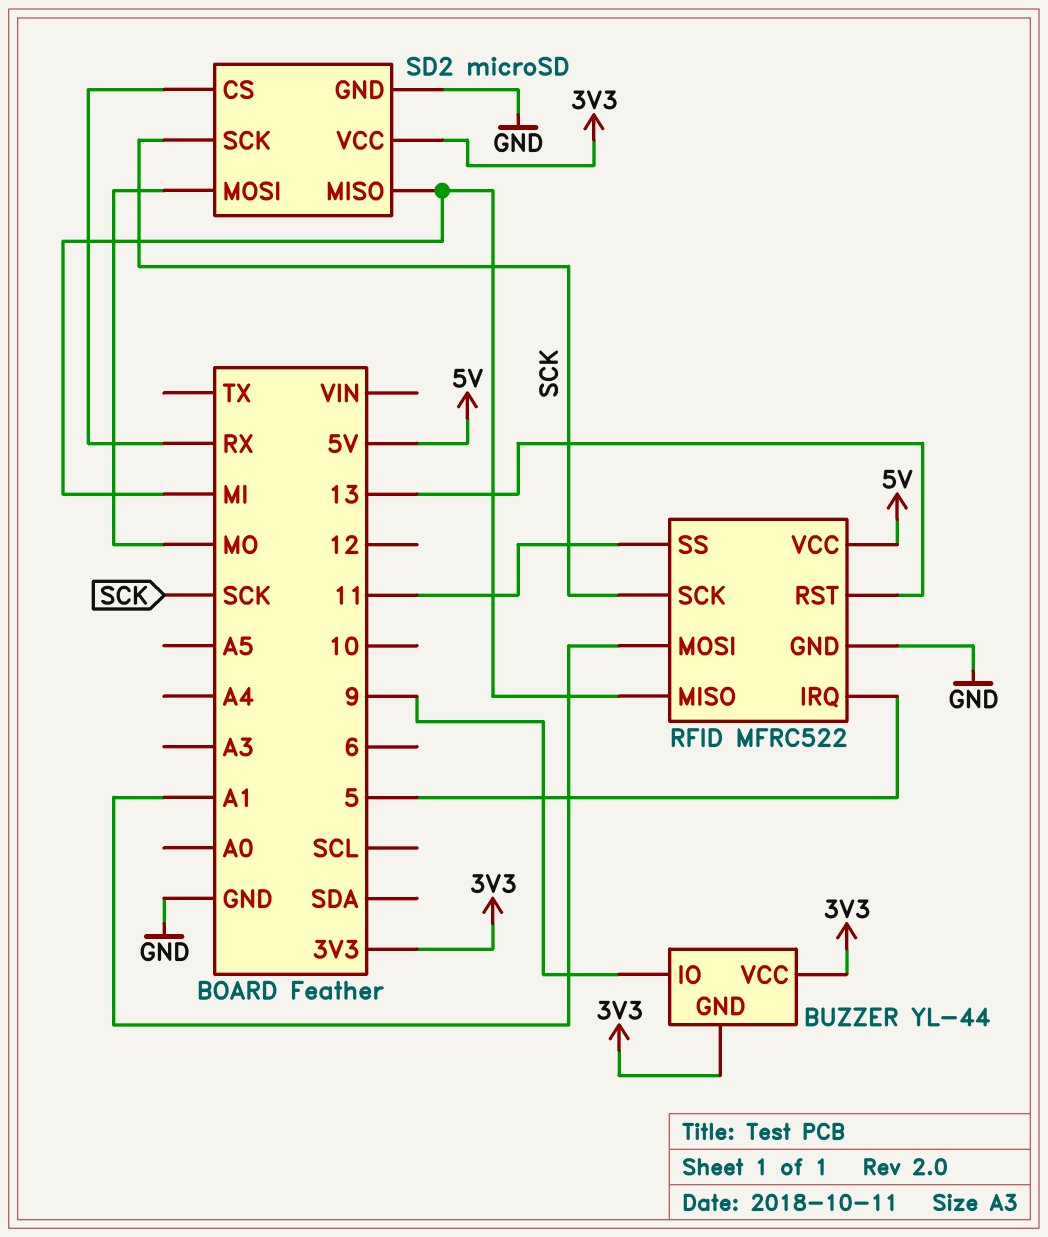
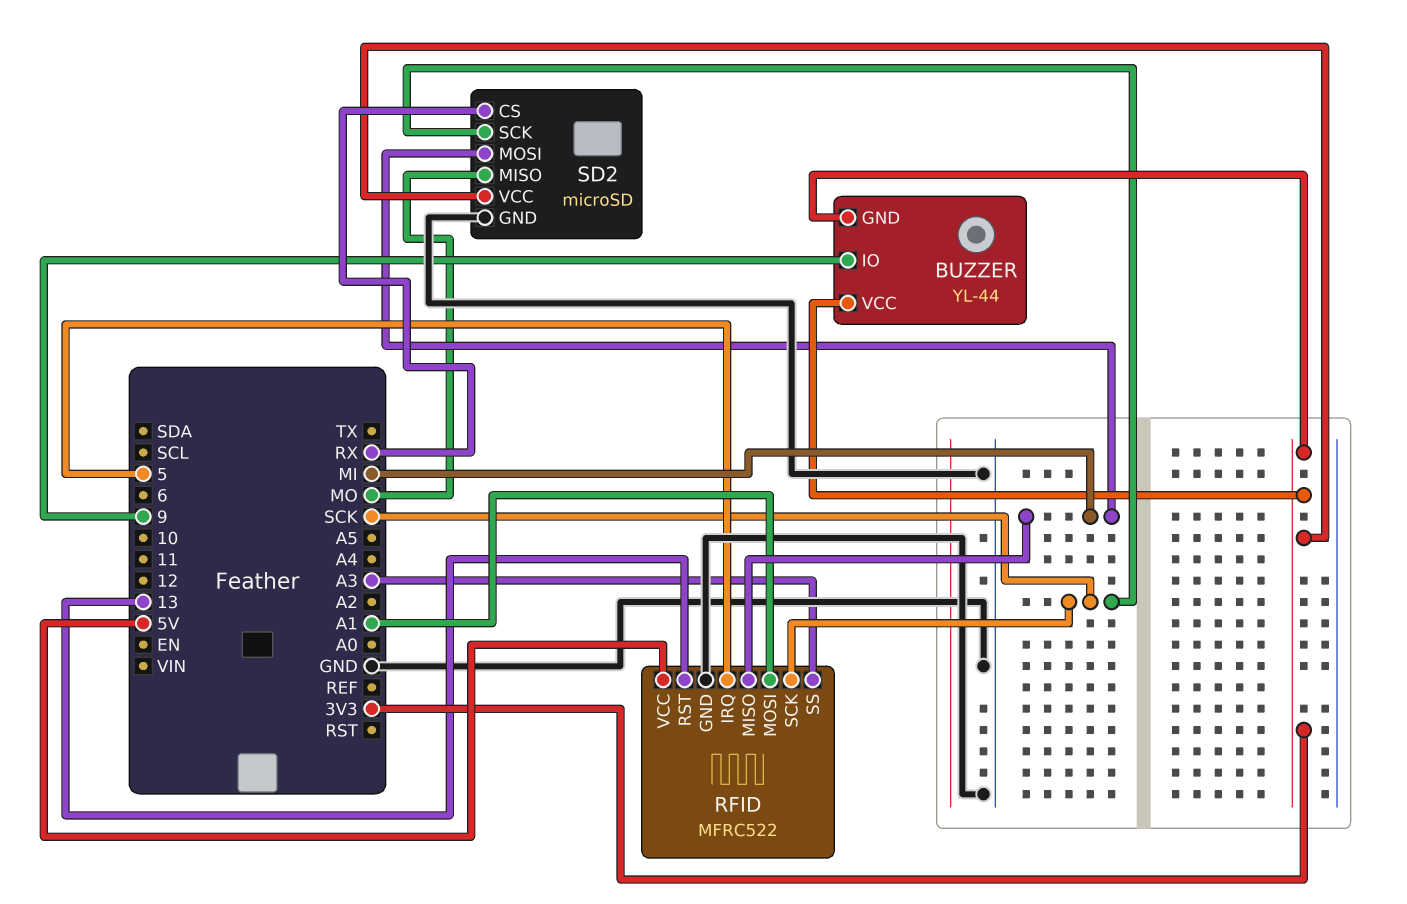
RFID pin SS: 11 -> A3
SD2 pin MISO: MI -> MO
SD2 pin MOSI: MO -> MI

